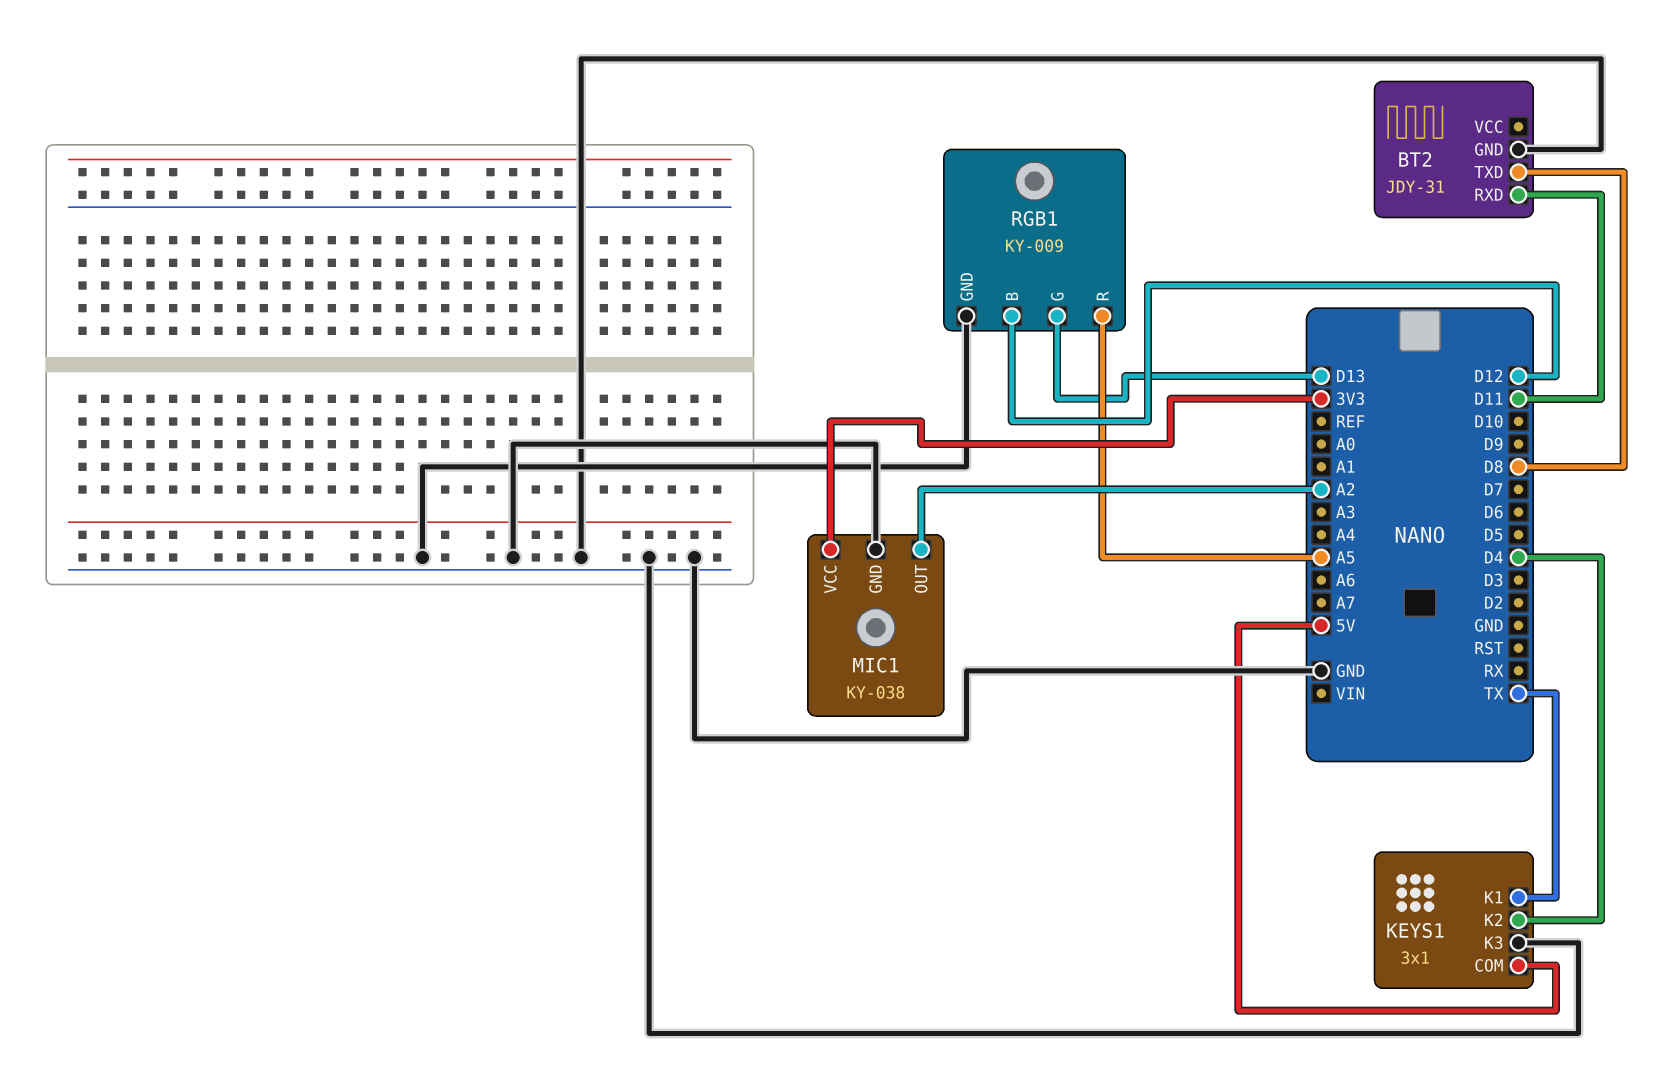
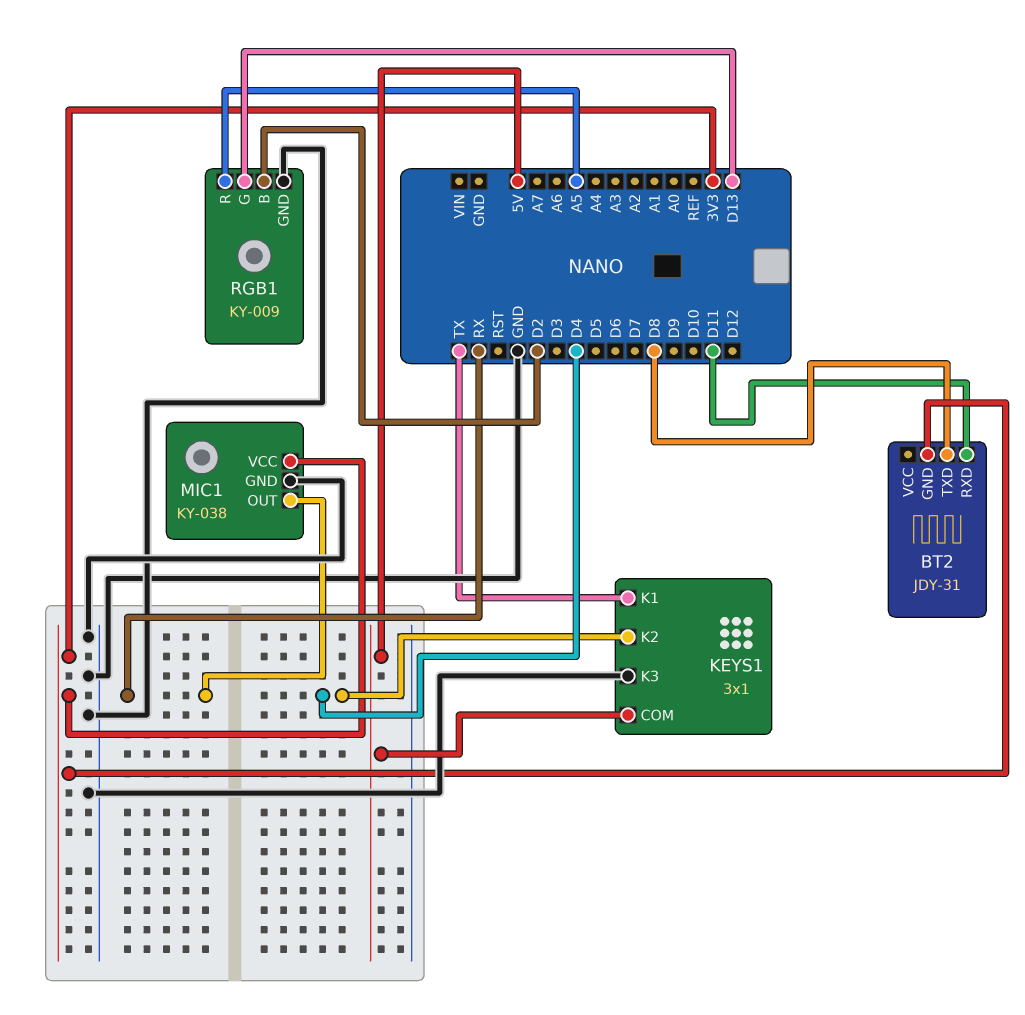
BT2 pin GND: GND -> 3V3
MIC1 pin OUT: A2 -> RX
RGB1 pin B: D12 -> D2

